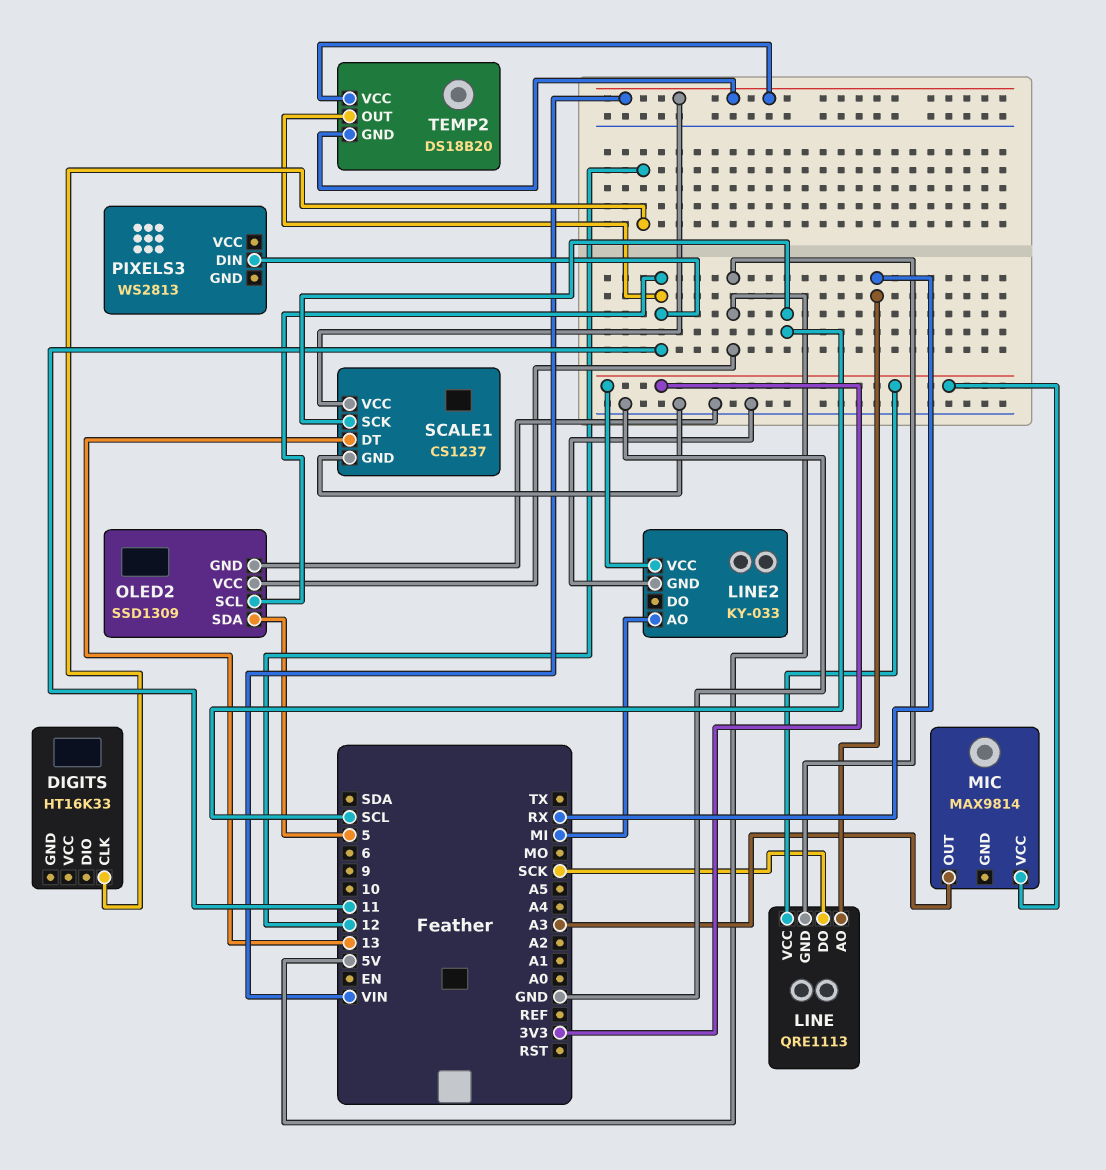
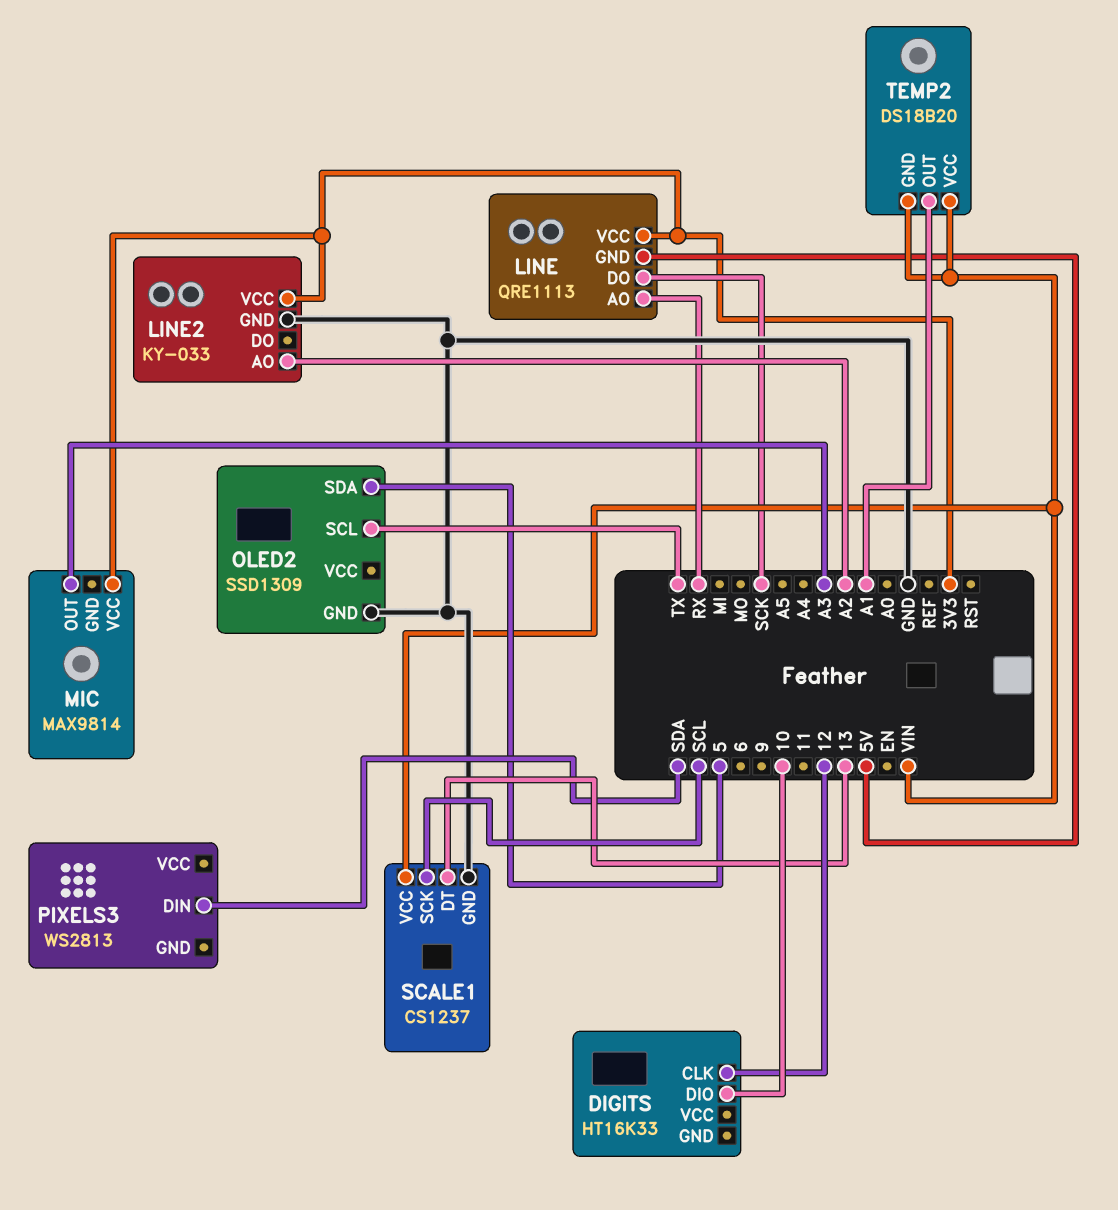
DIGITS pin DIO: none -> 10
LINE2 pin AO: MI -> A2
OLED2 pin SCL: 11 -> TX
OLED2 pin VCC: 5V -> none
PIXELS3 pin DIN: 11 -> SDA
TEMP2 pin OUT: 11 -> A1

